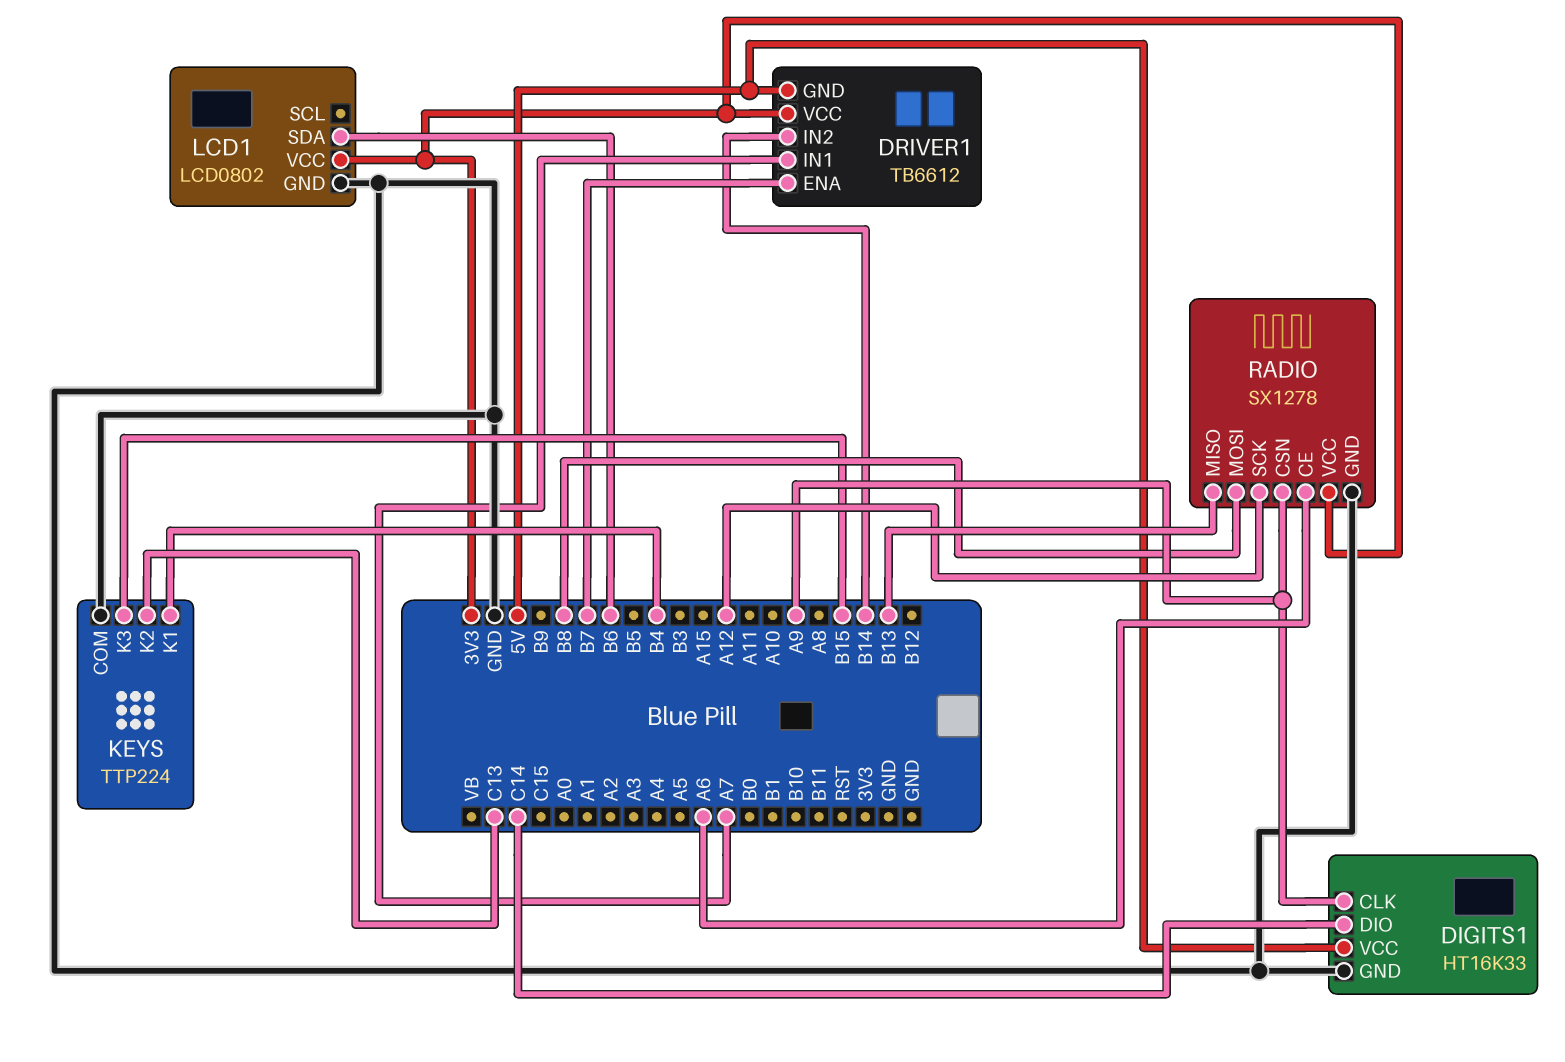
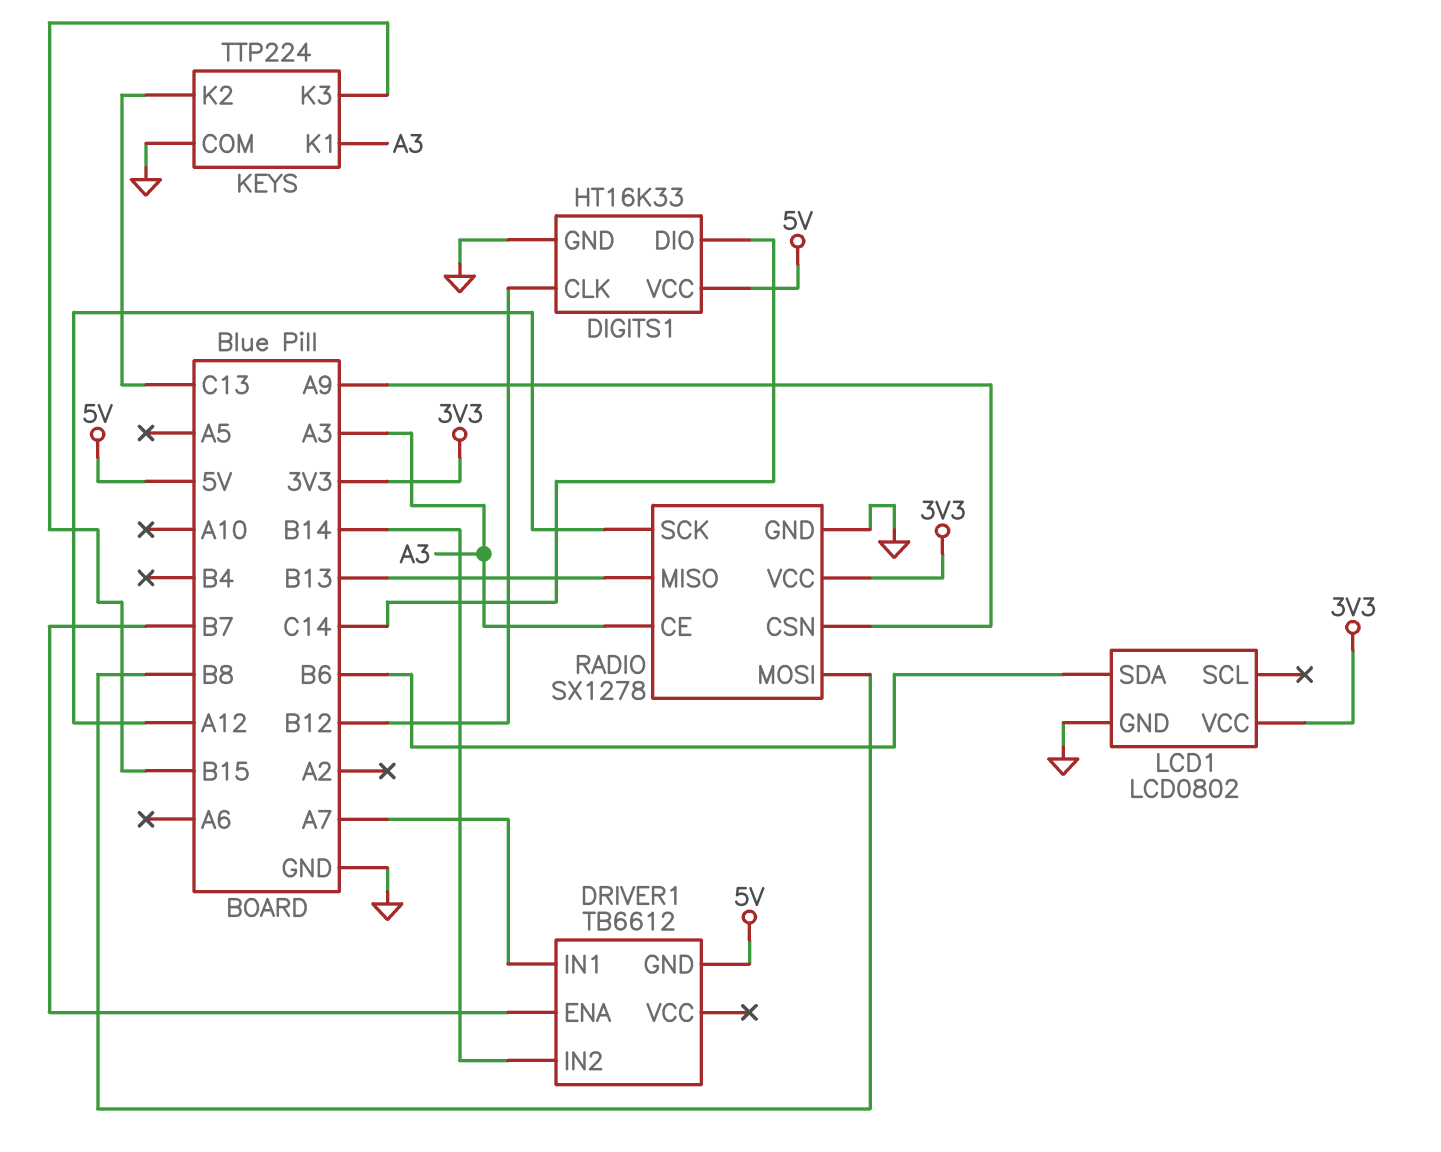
DIGITS1 pin CLK: A9 -> B12
DRIVER1 pin VCC: 3V3 -> none
KEYS pin K1: B4 -> A3
RADIO pin CE: A6 -> A3

